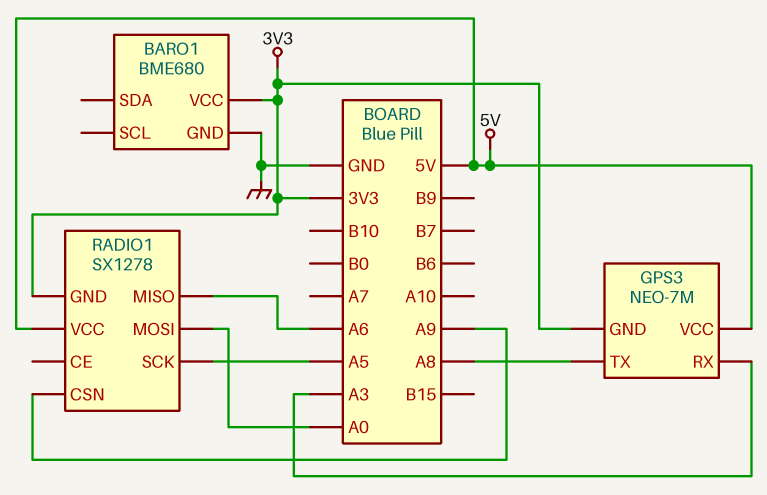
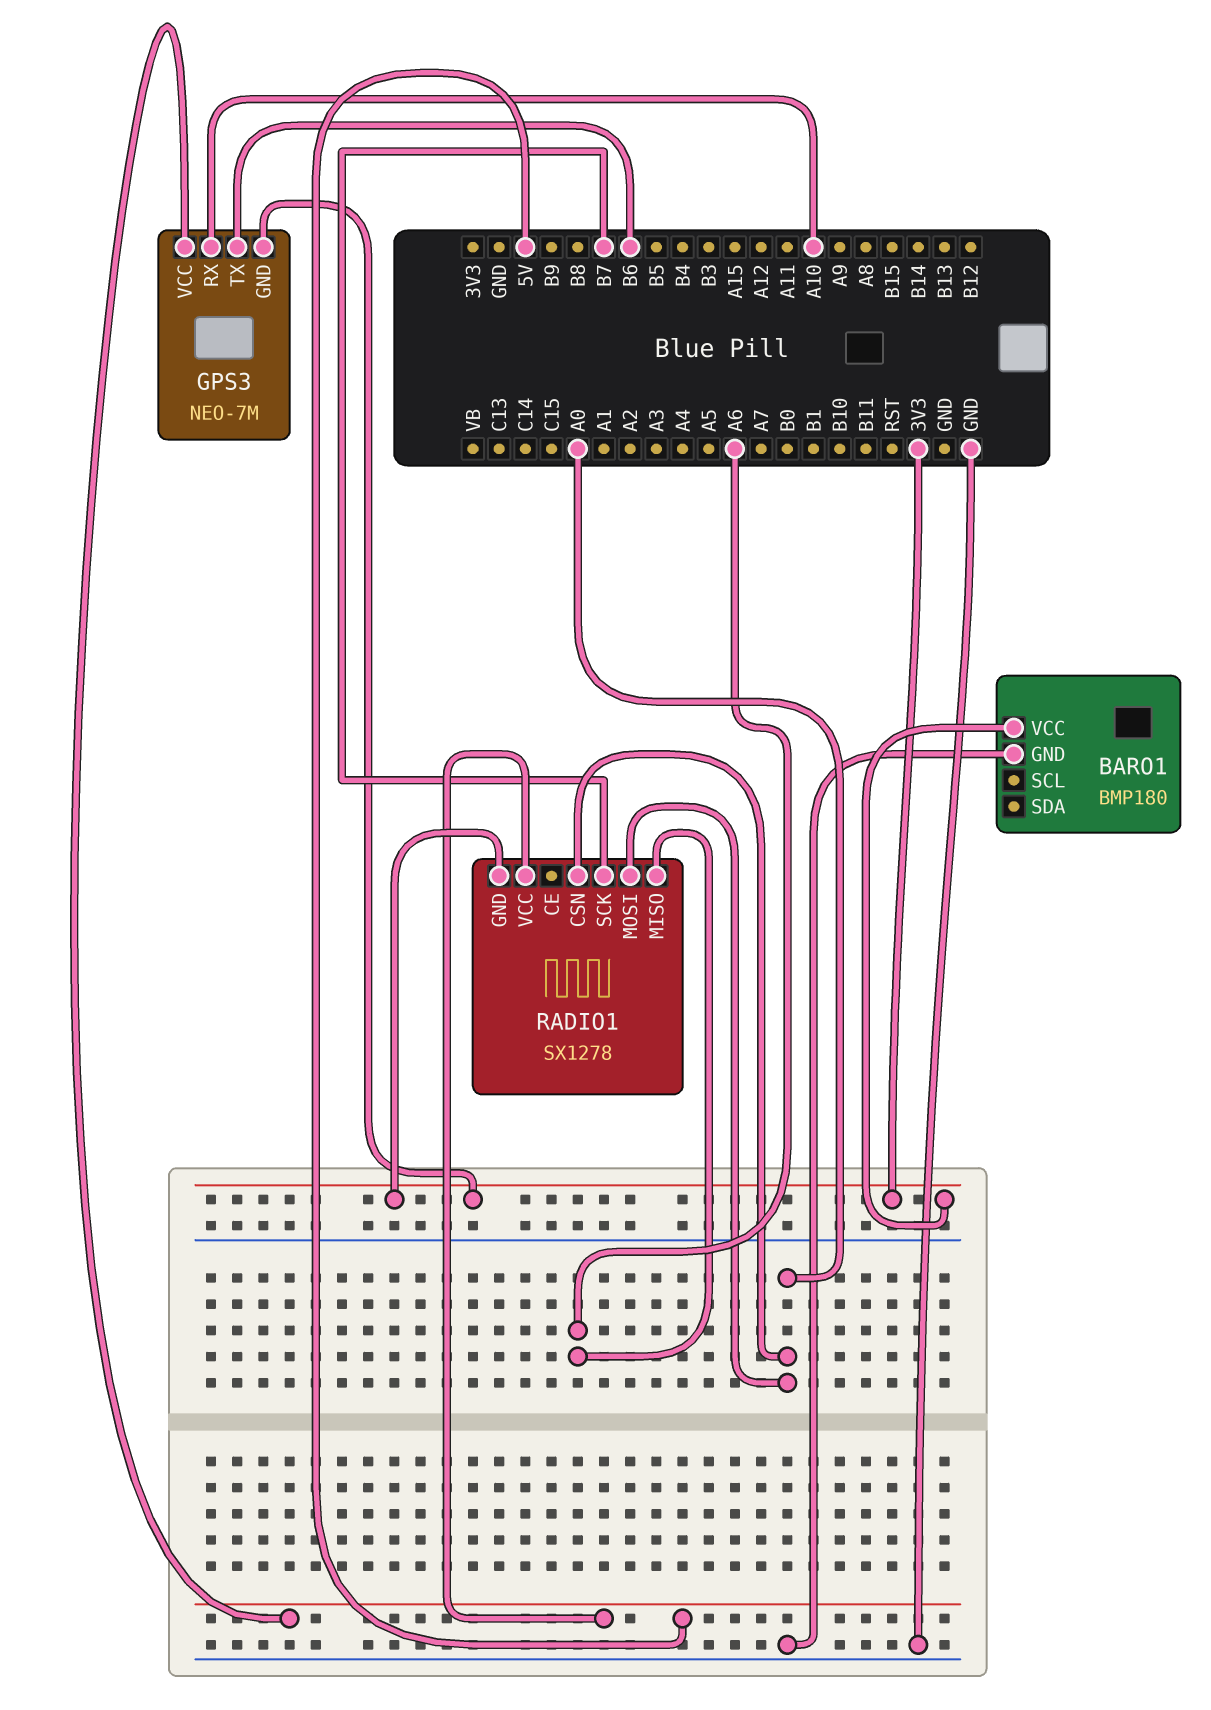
BARO1: BME680 -> BMP180
GPS3 pin RX: A3 -> A10
GPS3 pin TX: A8 -> B6
RADIO1 pin CSN: A9 -> A0
RADIO1 pin SCK: A5 -> B7

